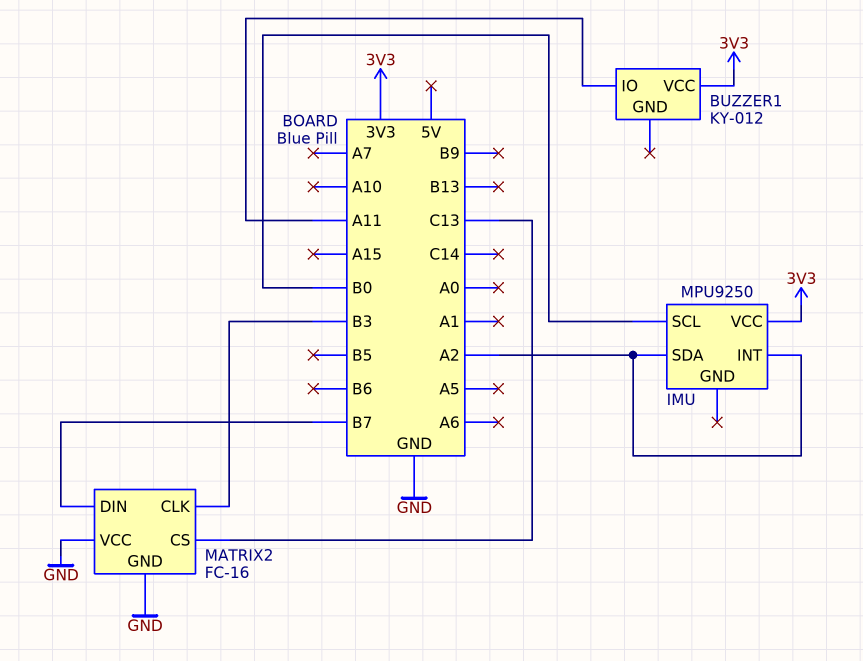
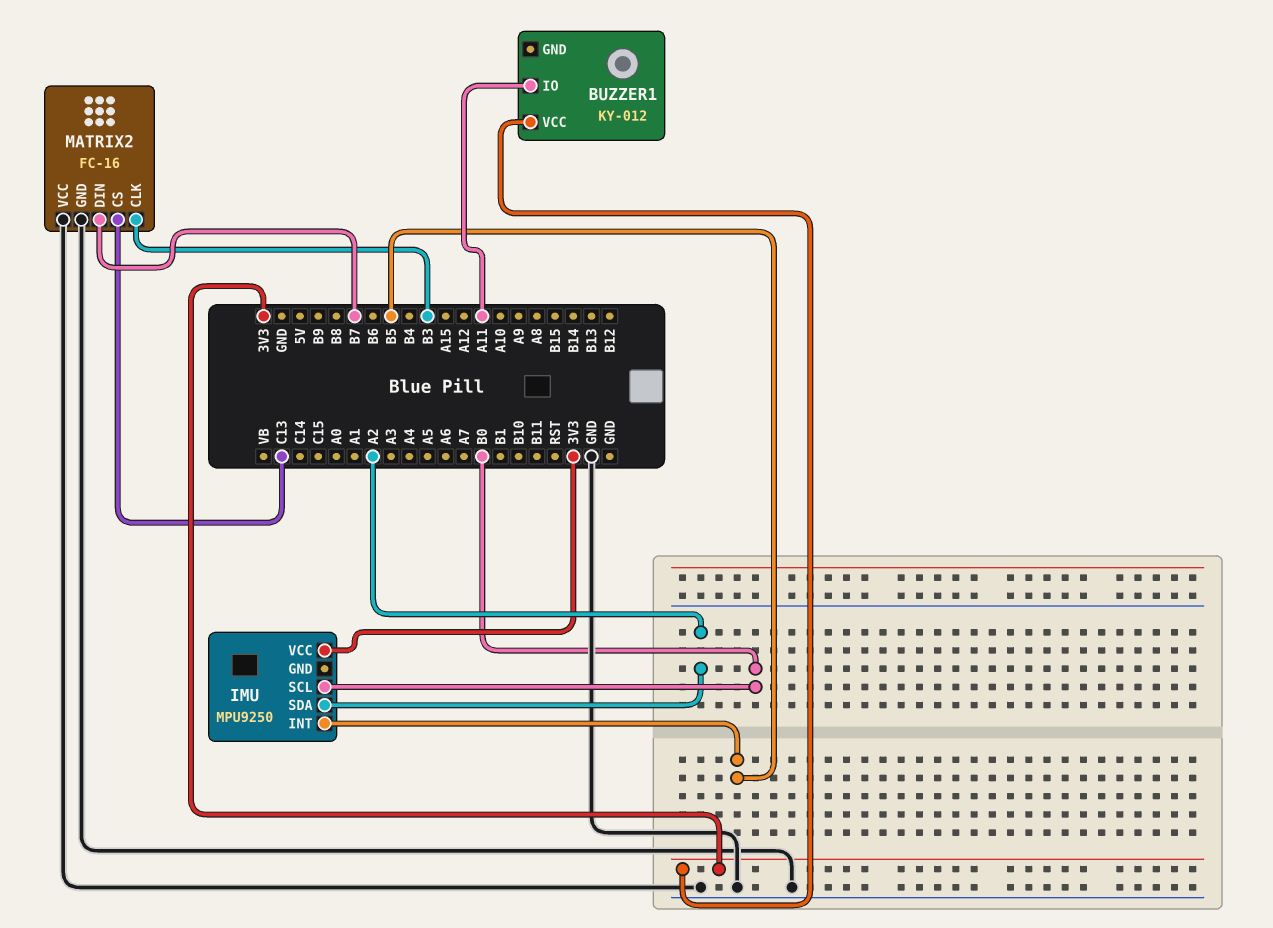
IMU pin INT: A2 -> B5

